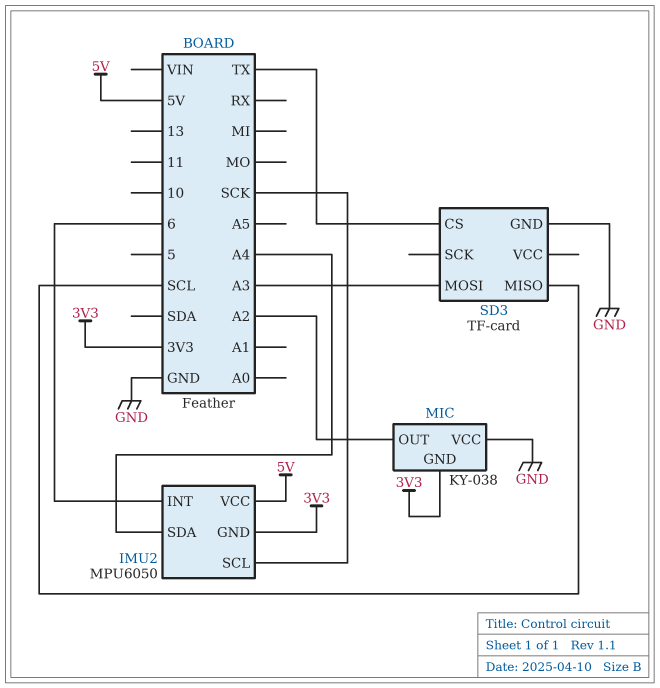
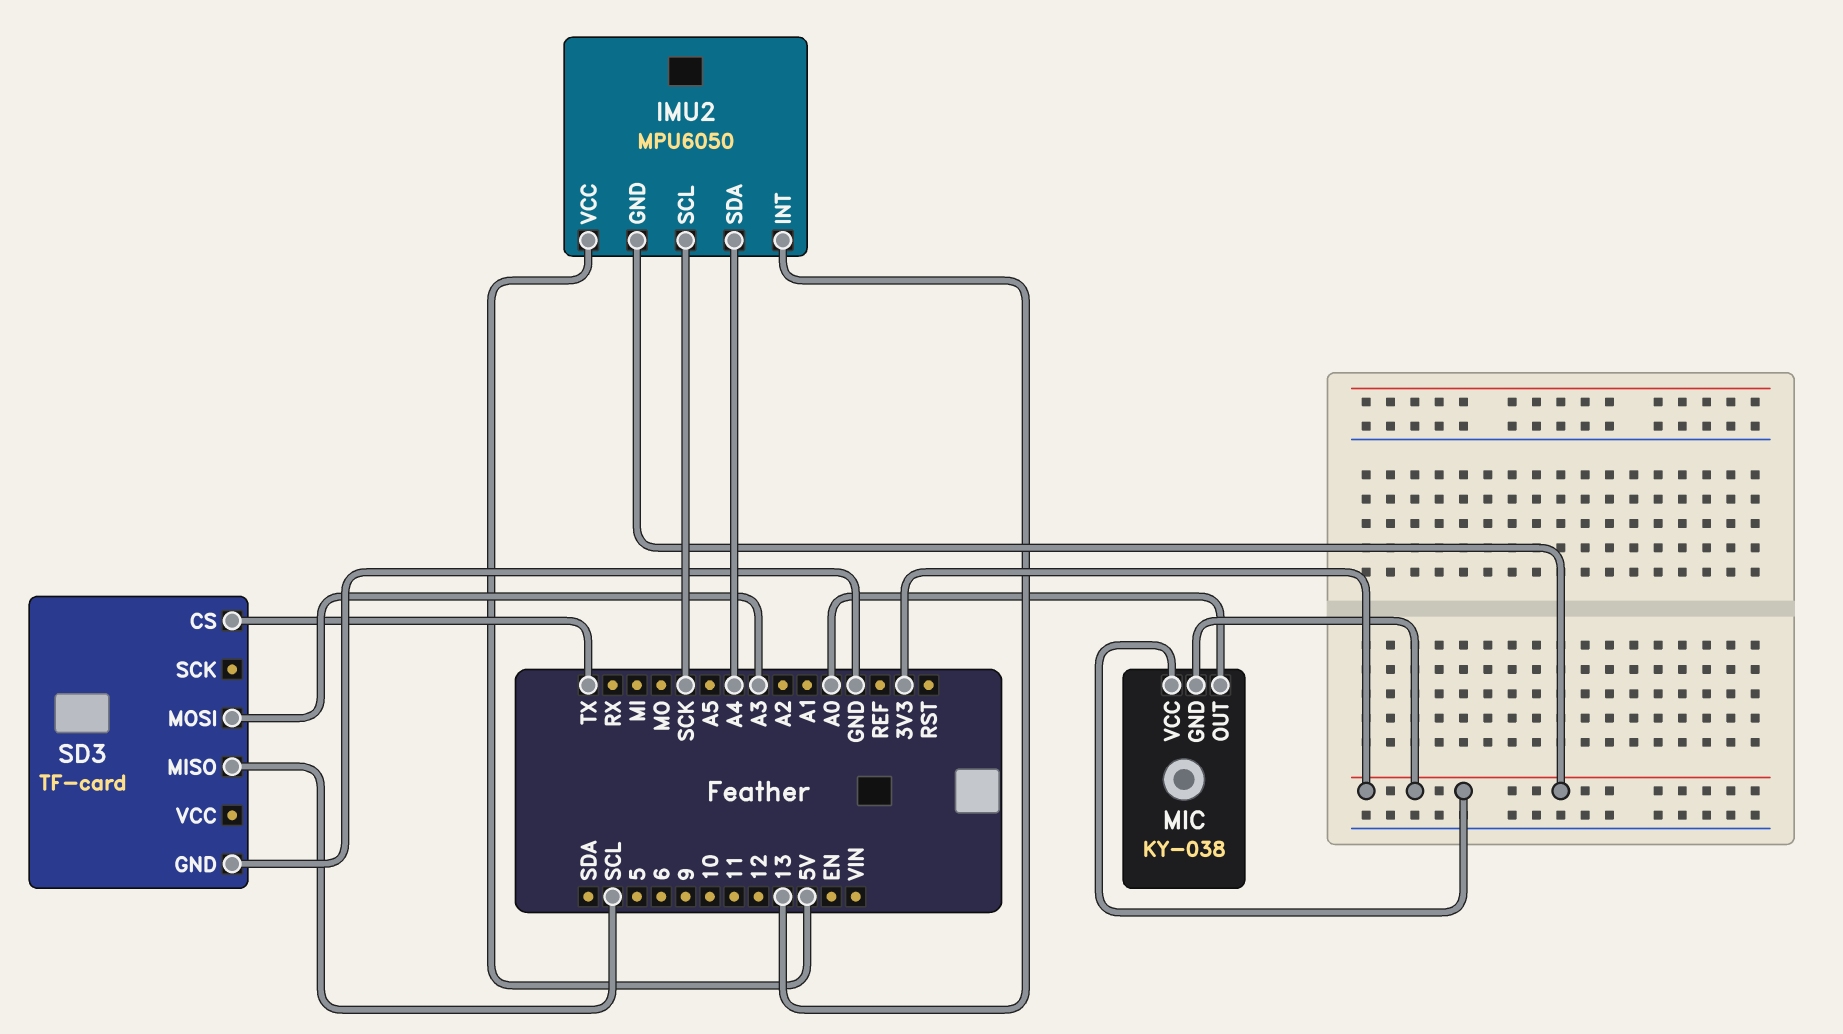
IMU2 pin INT: 6 -> 13
MIC pin OUT: A2 -> A0
MIC pin VCC: GND -> 3V3

